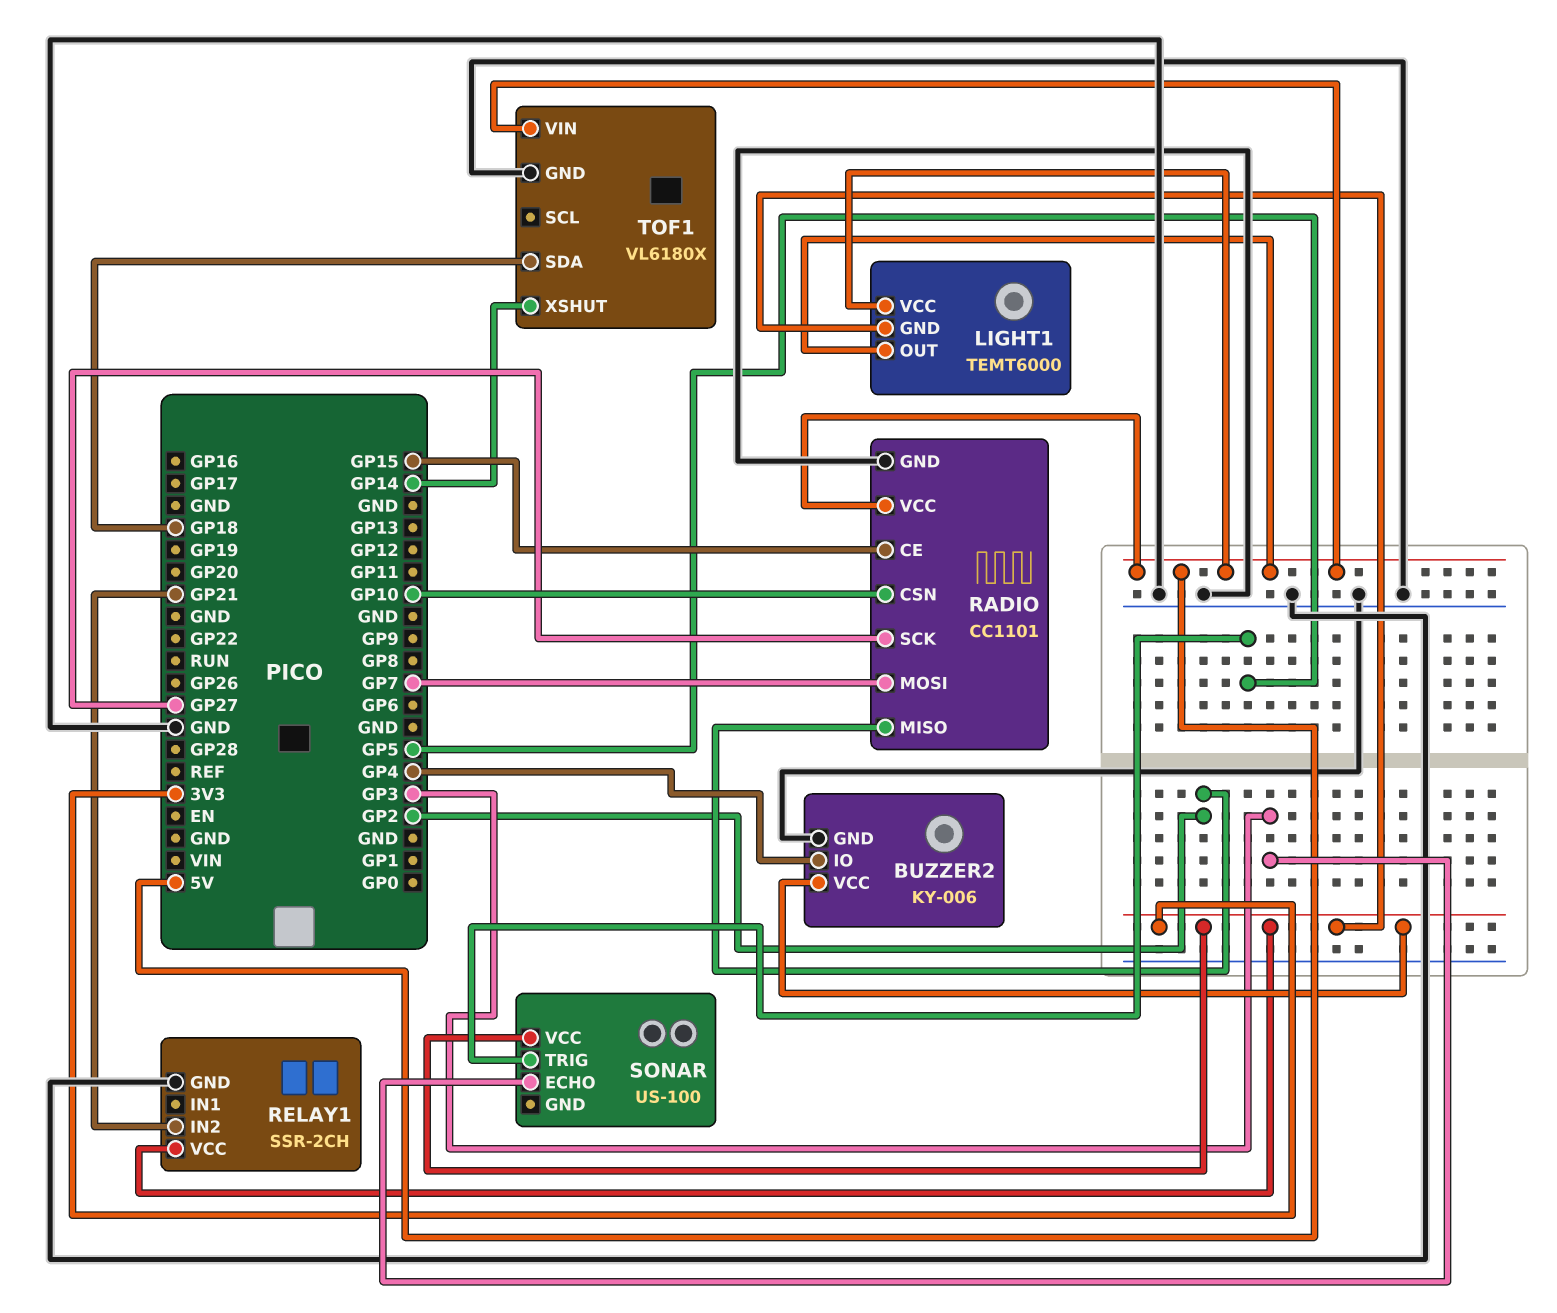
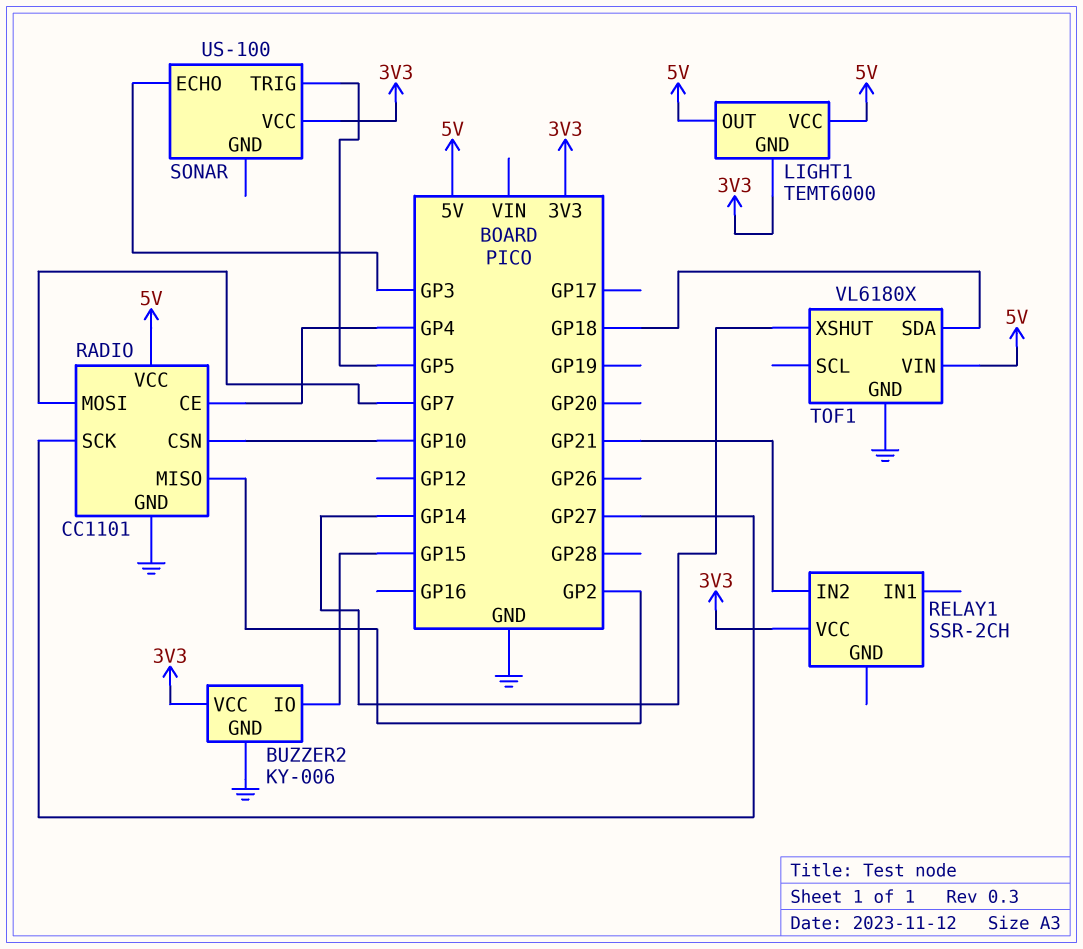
BUZZER2 pin IO: GP4 -> GP15
RADIO pin CE: GP15 -> GP4
RELAY1 pin GND: GND -> none

